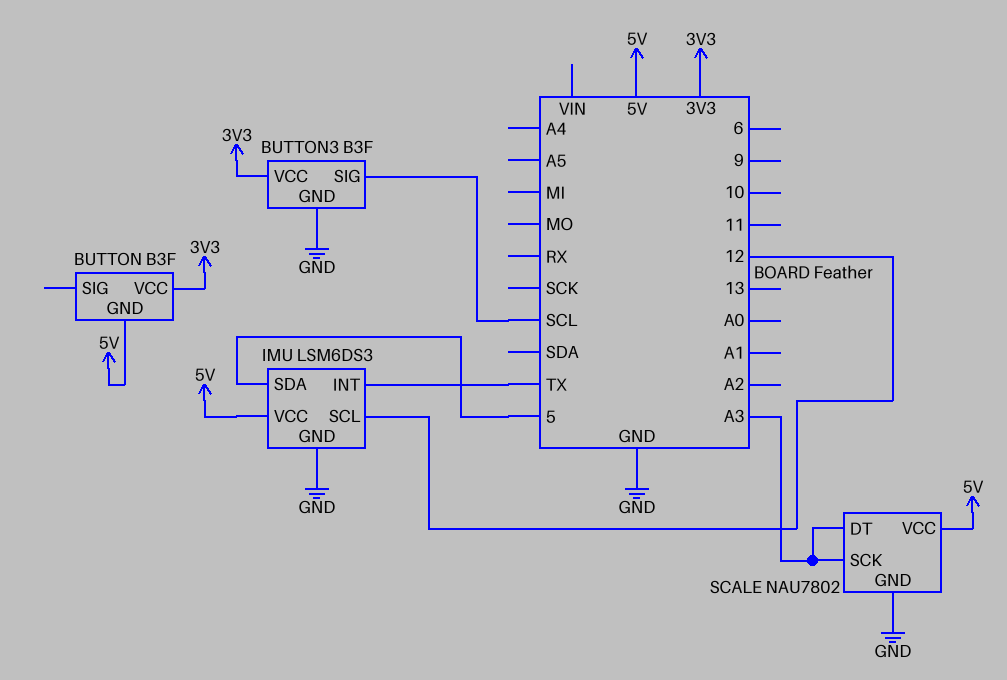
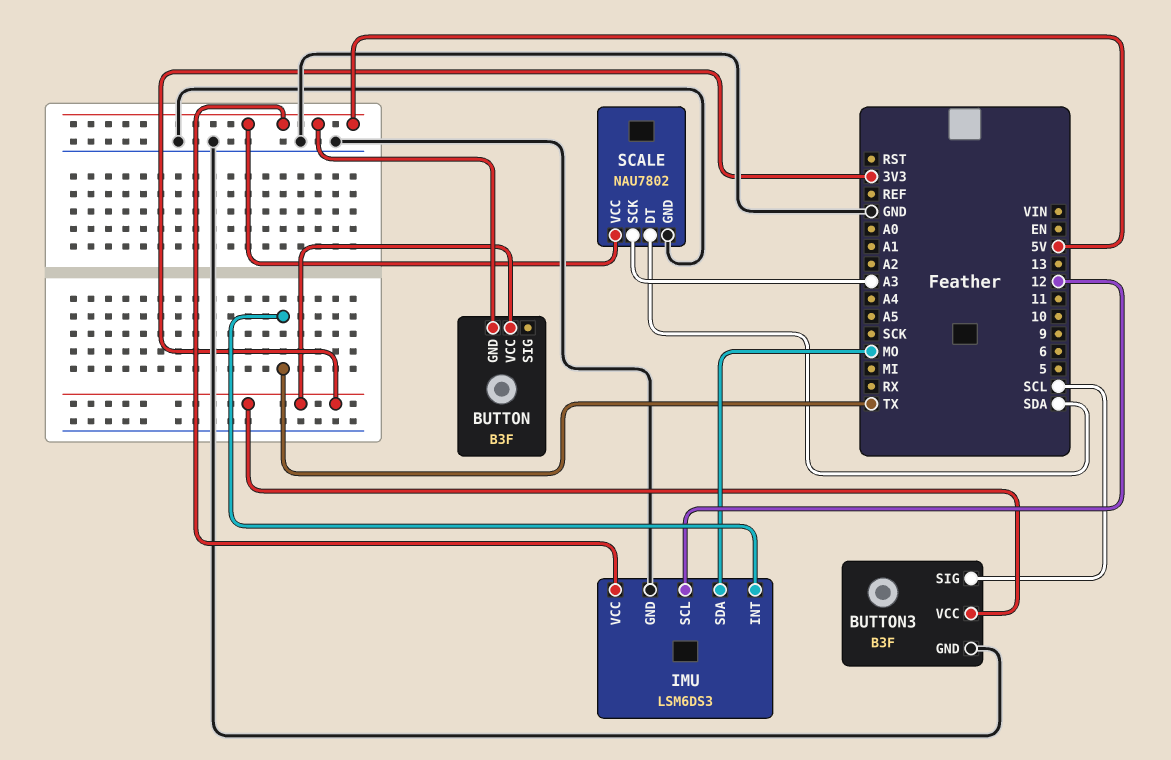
IMU pin SDA: 5 -> MO
SCALE pin DT: A3 -> SDA

